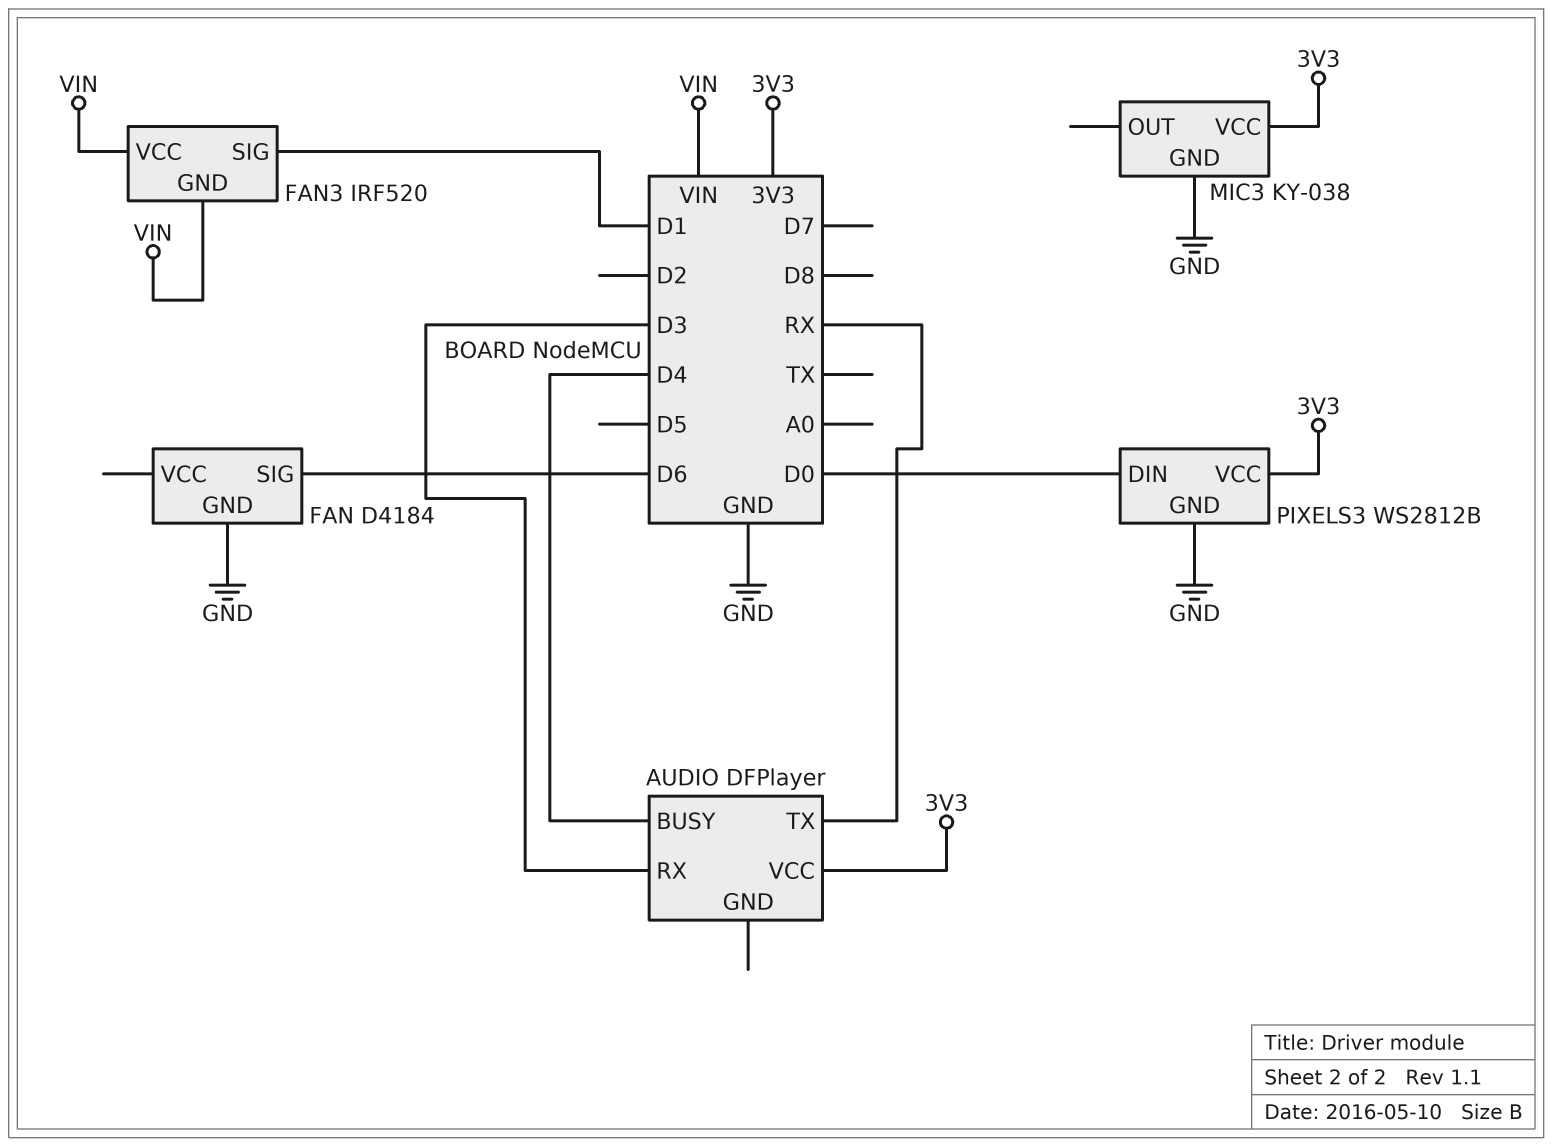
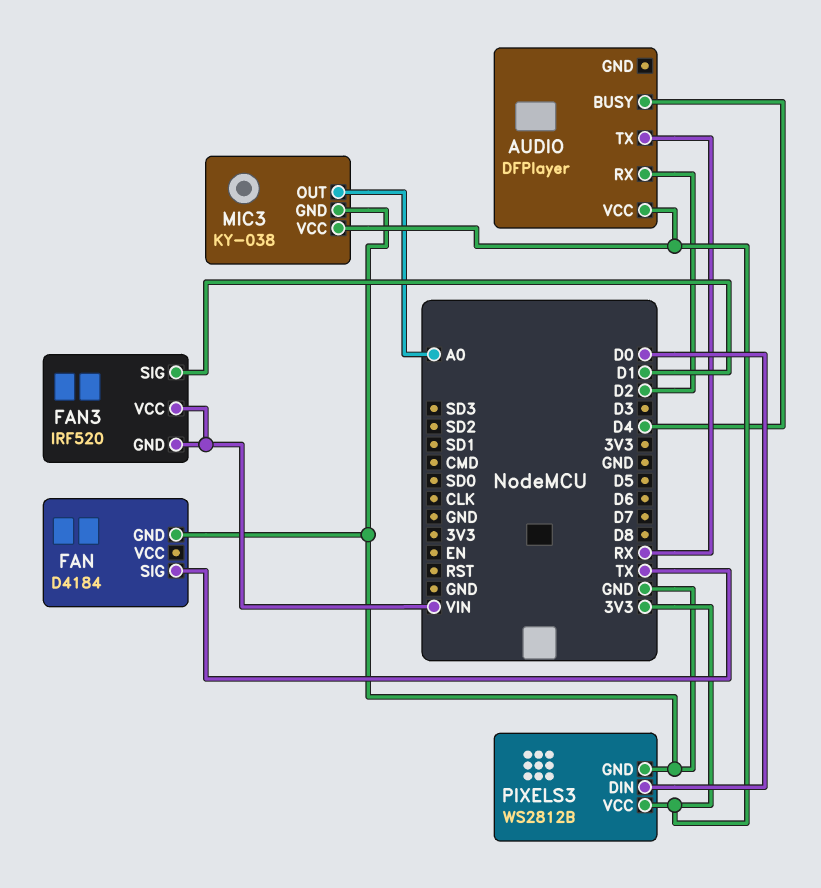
AUDIO pin RX: D3 -> D2
FAN pin SIG: D6 -> TX
MIC3 pin OUT: none -> A0

